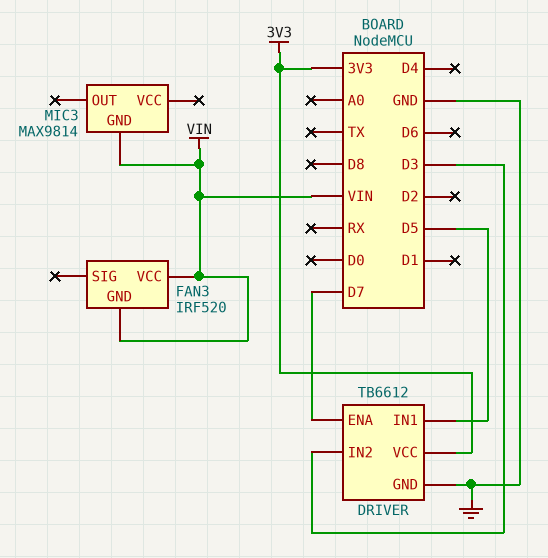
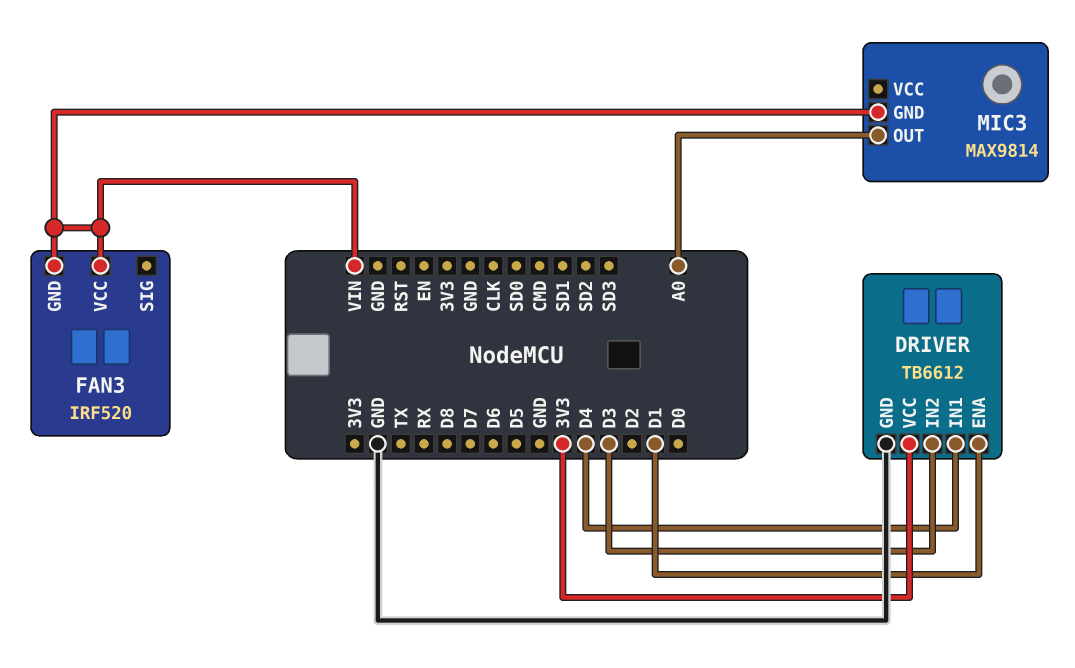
DRIVER pin ENA: D7 -> D1
DRIVER pin IN1: D5 -> D4
MIC3 pin OUT: none -> A0

